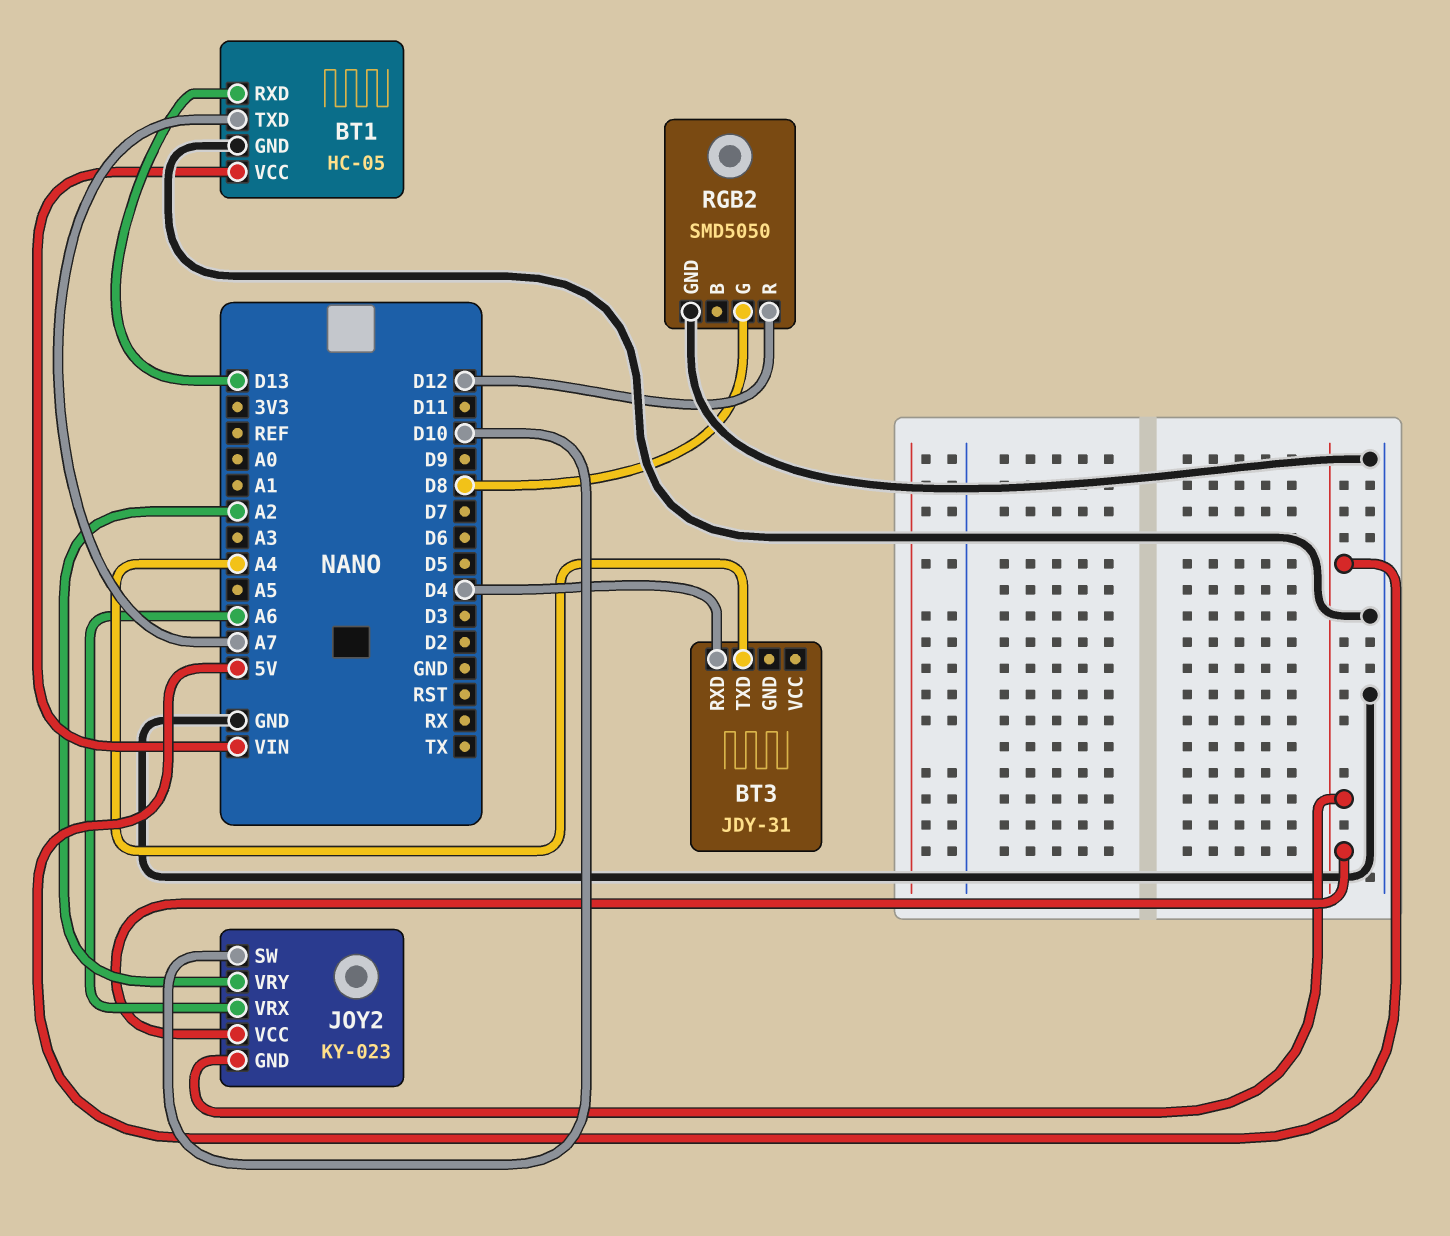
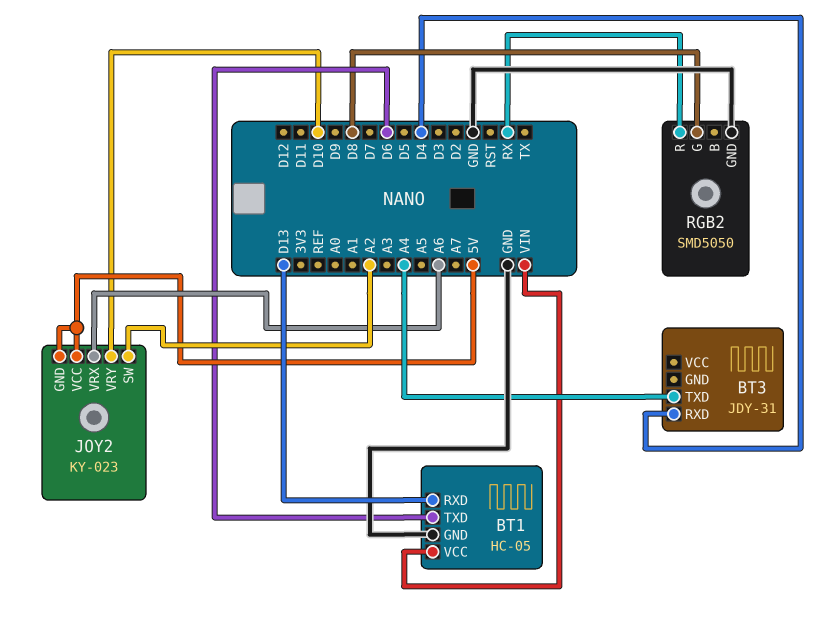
BT1 pin TXD: A7 -> D6
JOY2 pin SW: D10 -> A2
JOY2 pin VRY: A2 -> D10
RGB2 pin R: D12 -> RX

